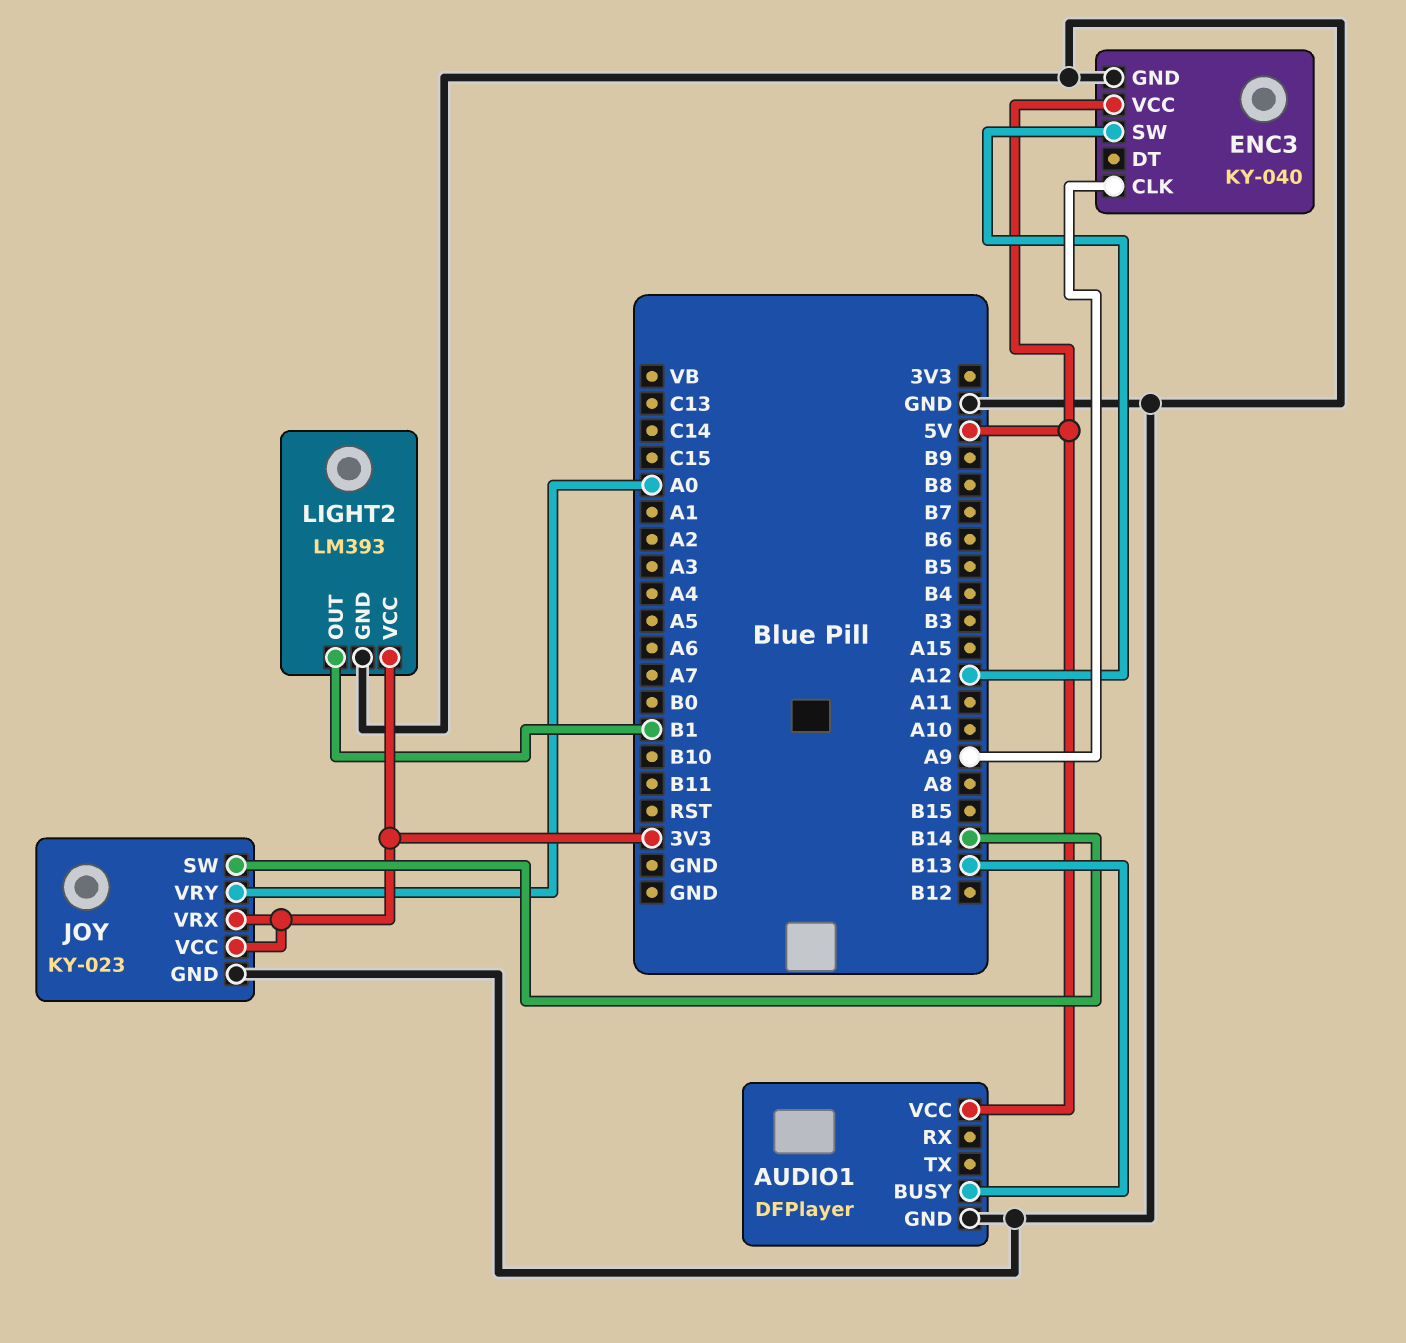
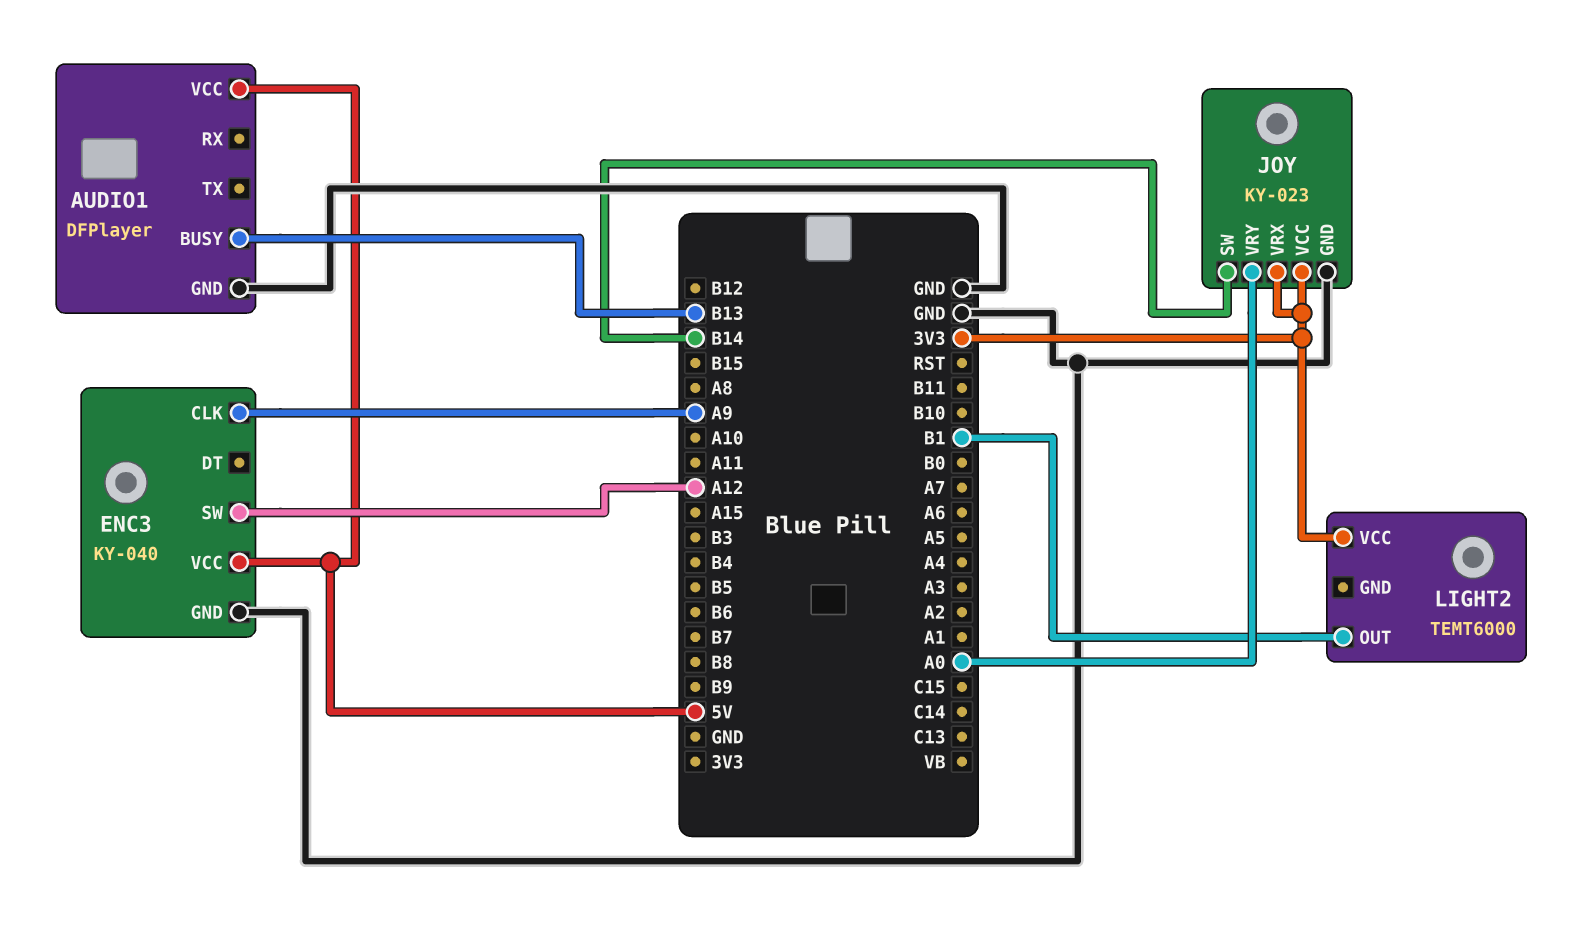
LIGHT2: LM393 -> TEMT6000
LIGHT2 pin GND: GND -> none

